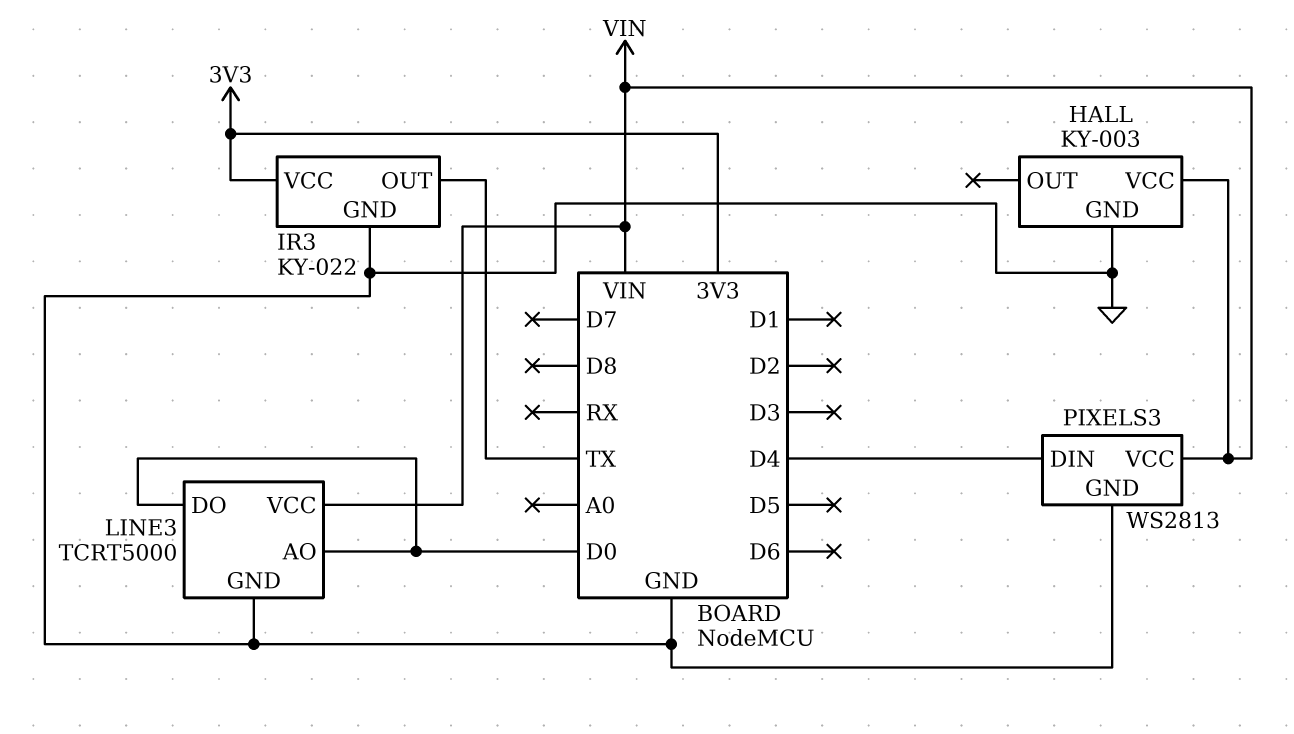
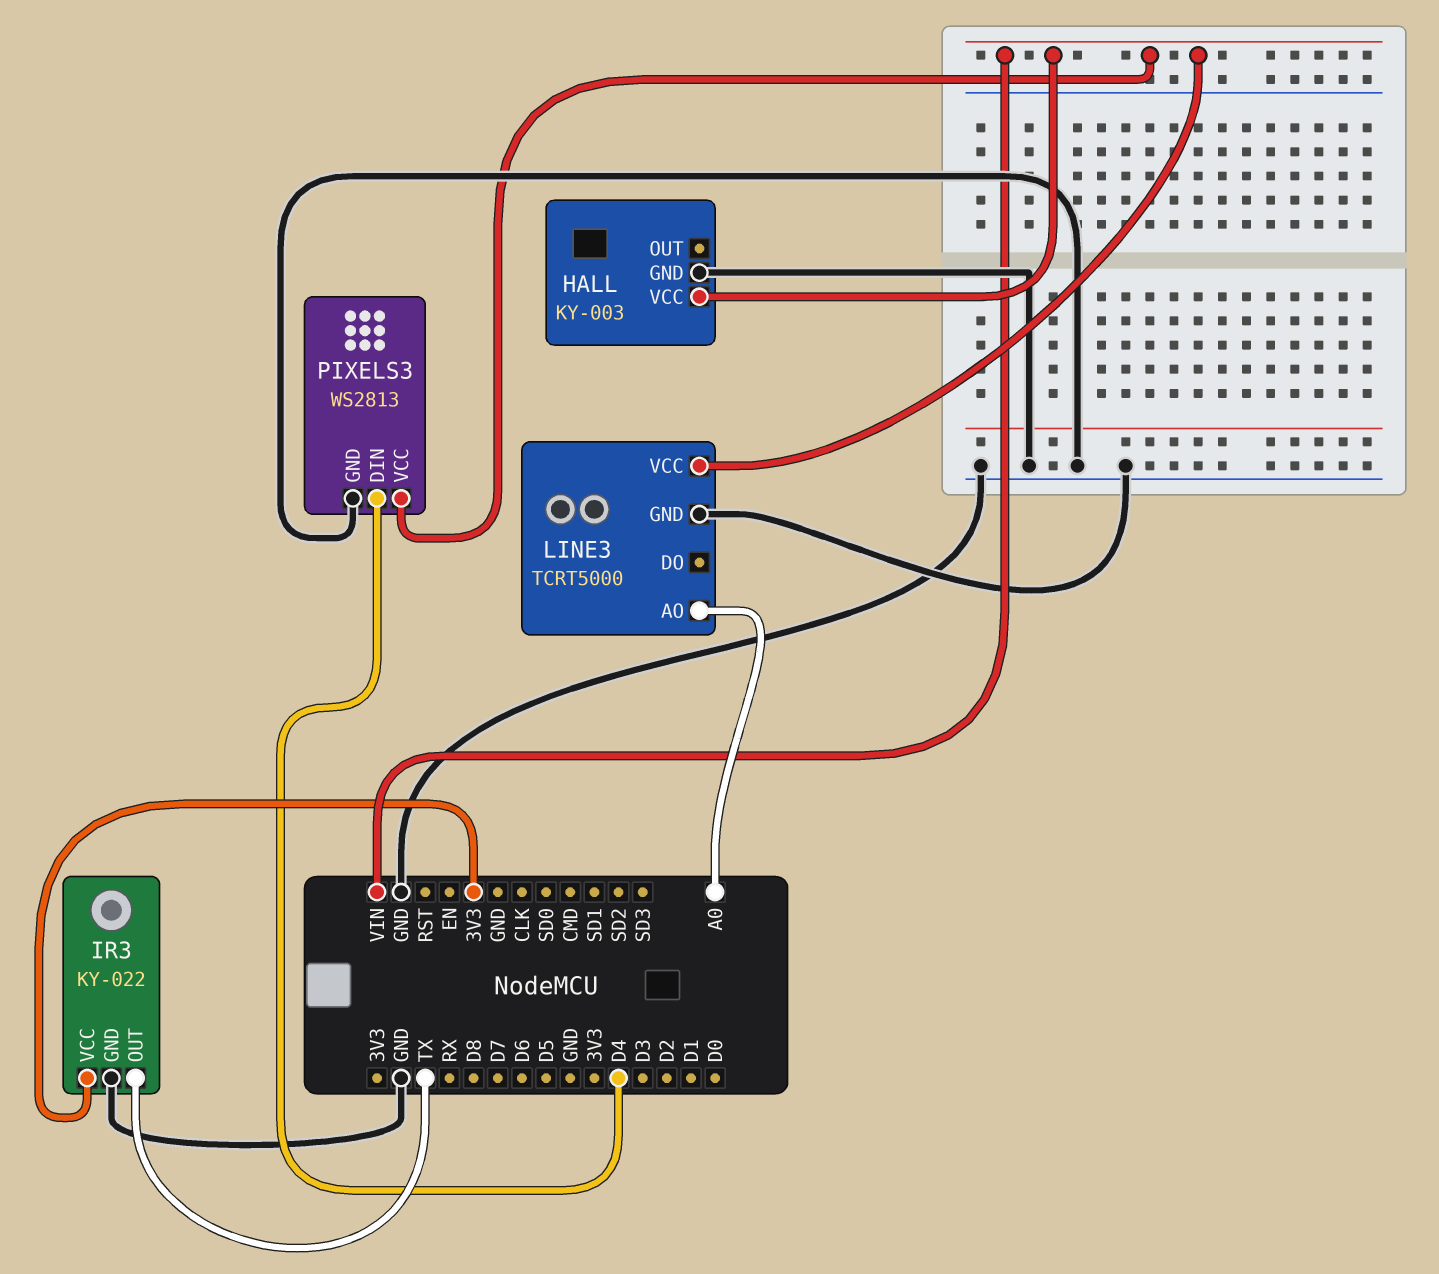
LINE3 pin AO: D0 -> A0
LINE3 pin DO: D0 -> none

